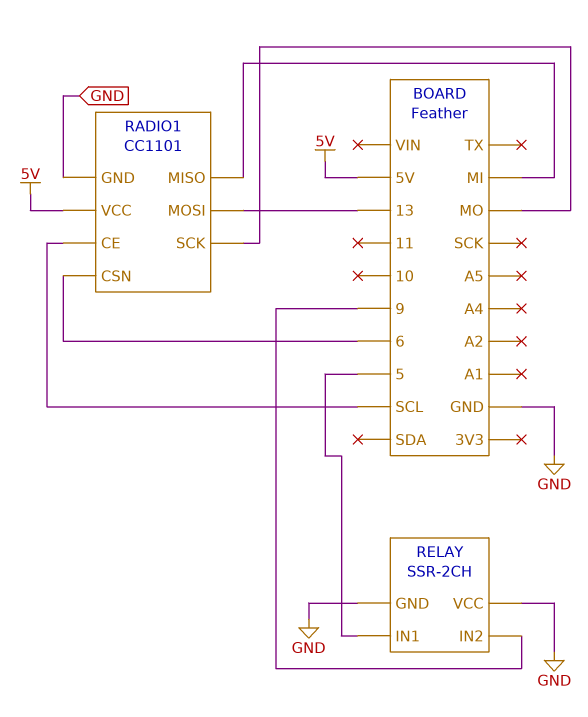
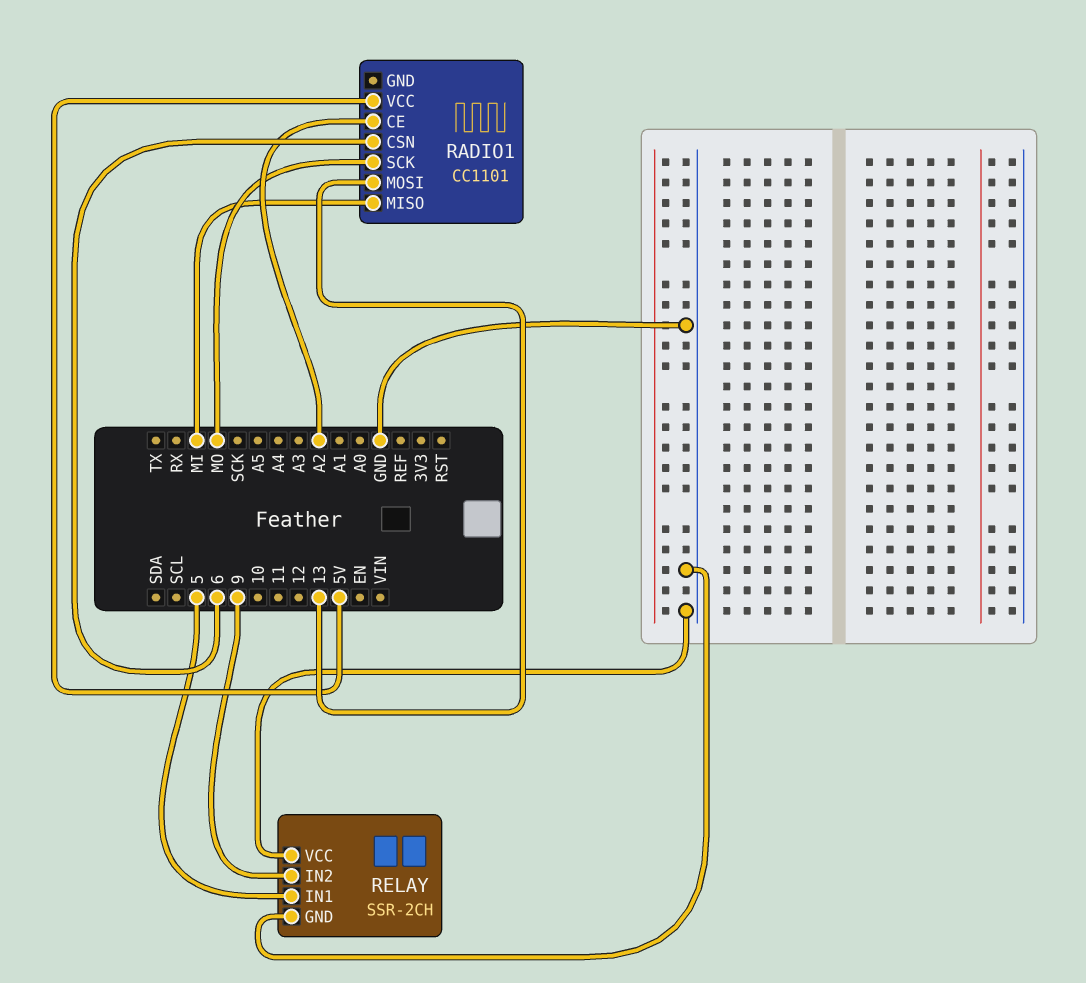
RADIO1 pin CE: SCL -> A2
RADIO1 pin GND: GND -> none

